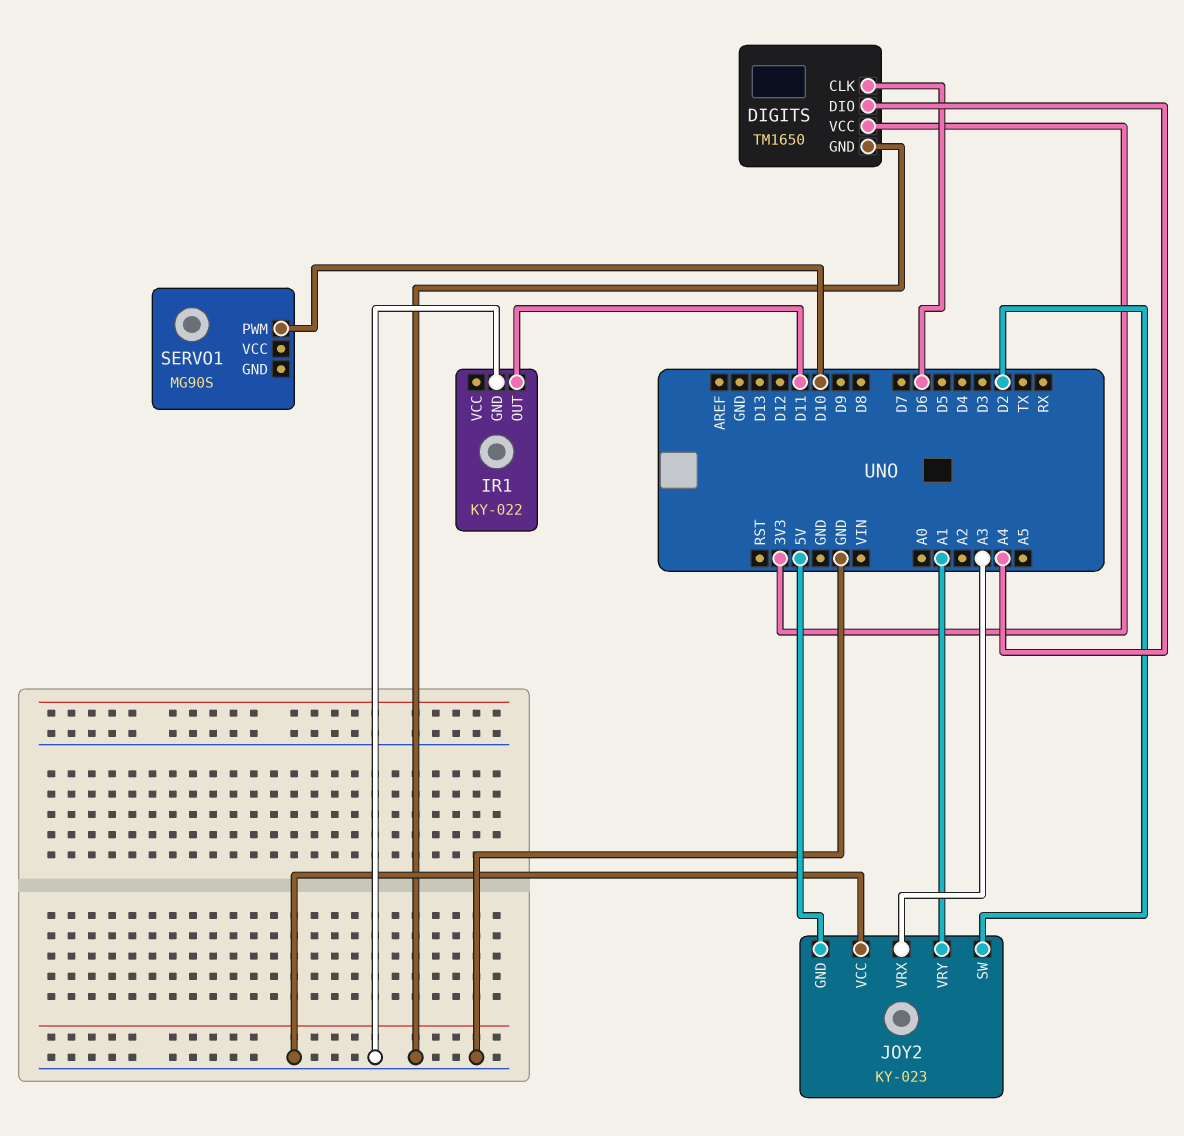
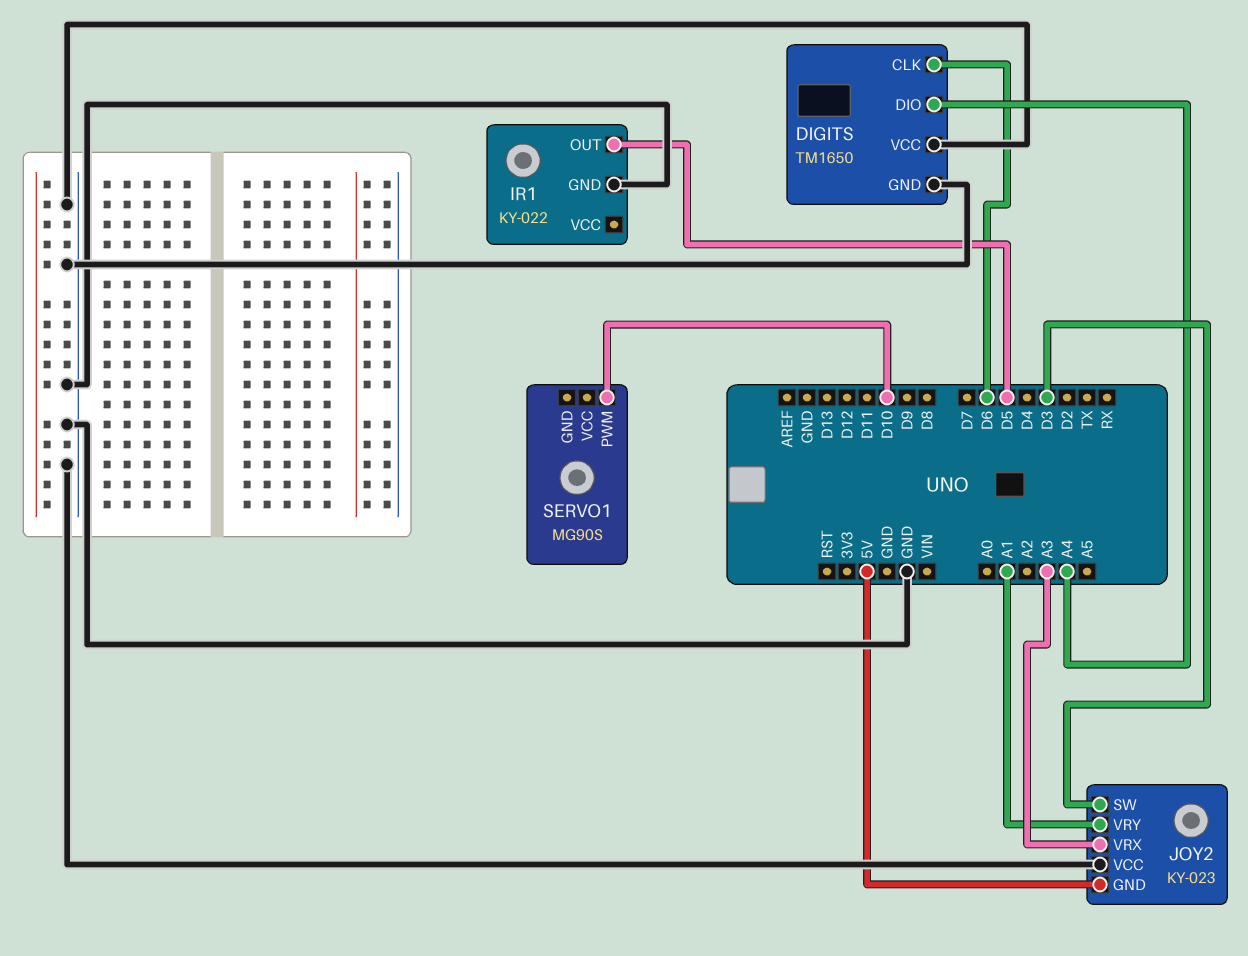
DIGITS pin VCC: 3V3 -> GND
IR1 pin OUT: D11 -> D5
JOY2 pin SW: D2 -> D3

